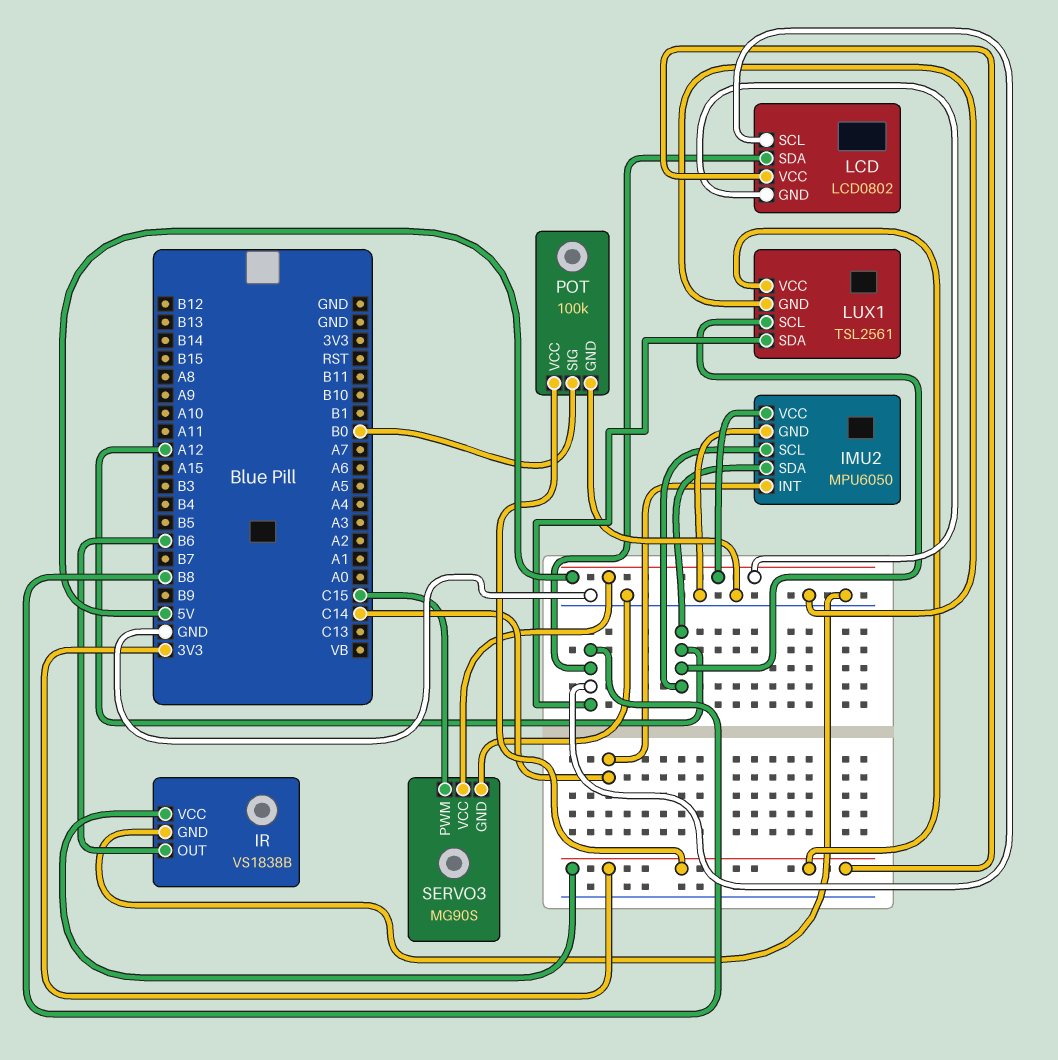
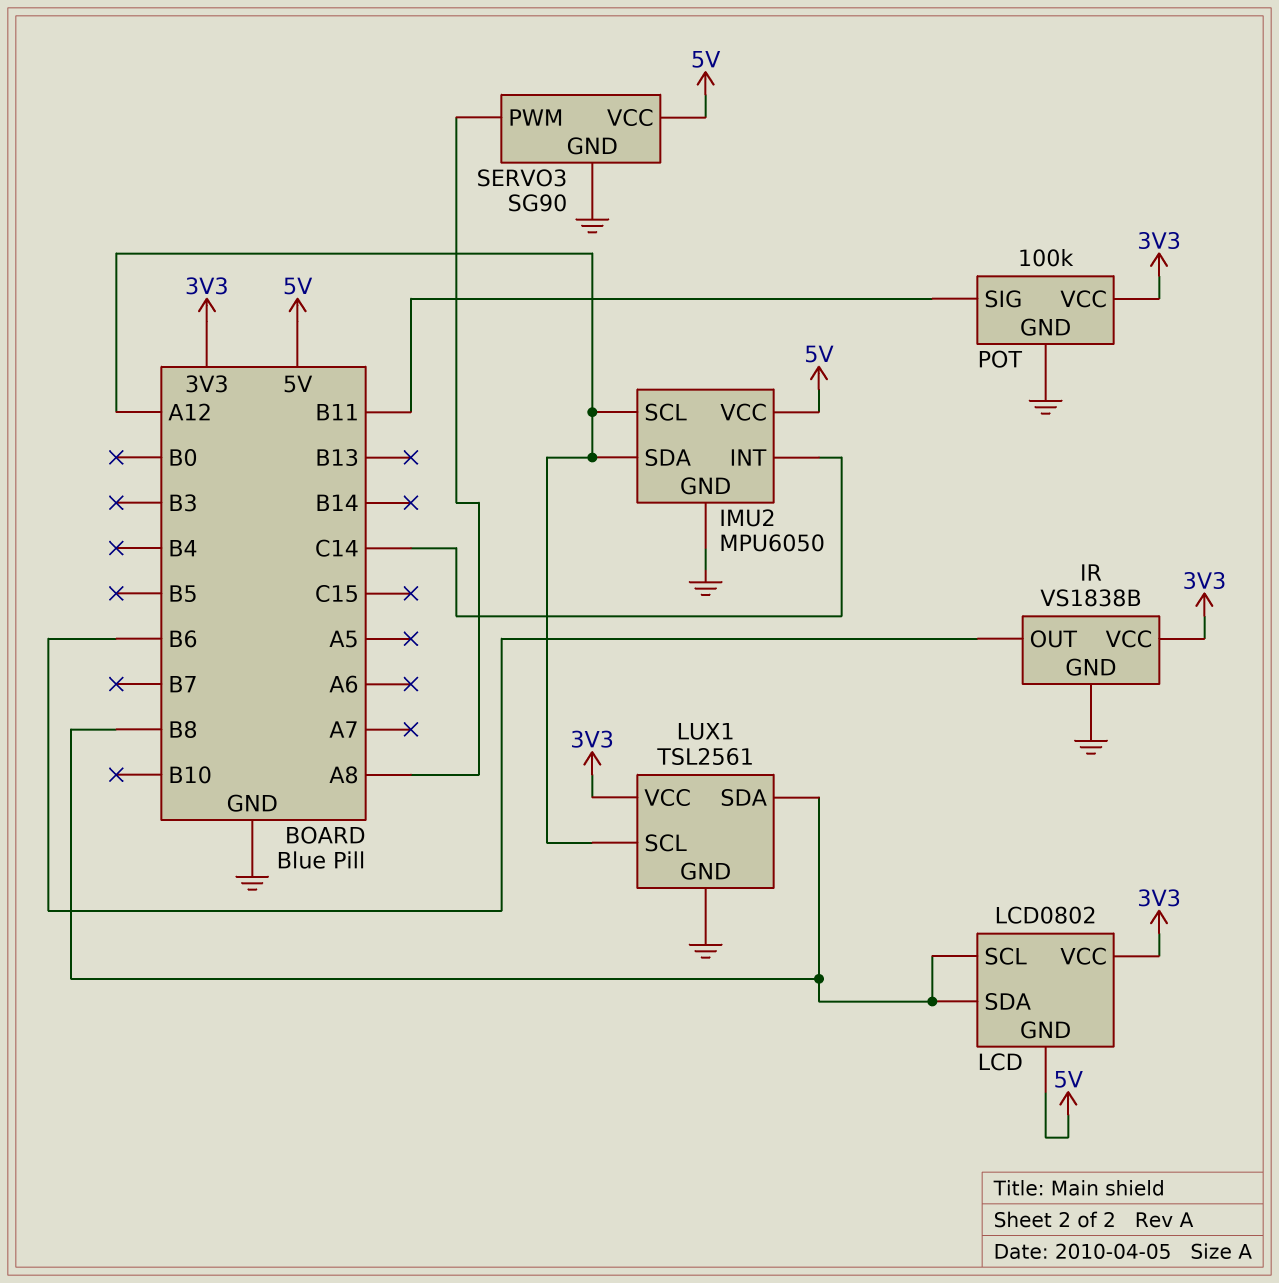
POT pin SIG: B0 -> B11
SERVO3: MG90S -> SG90
SERVO3 pin PWM: C15 -> A8

